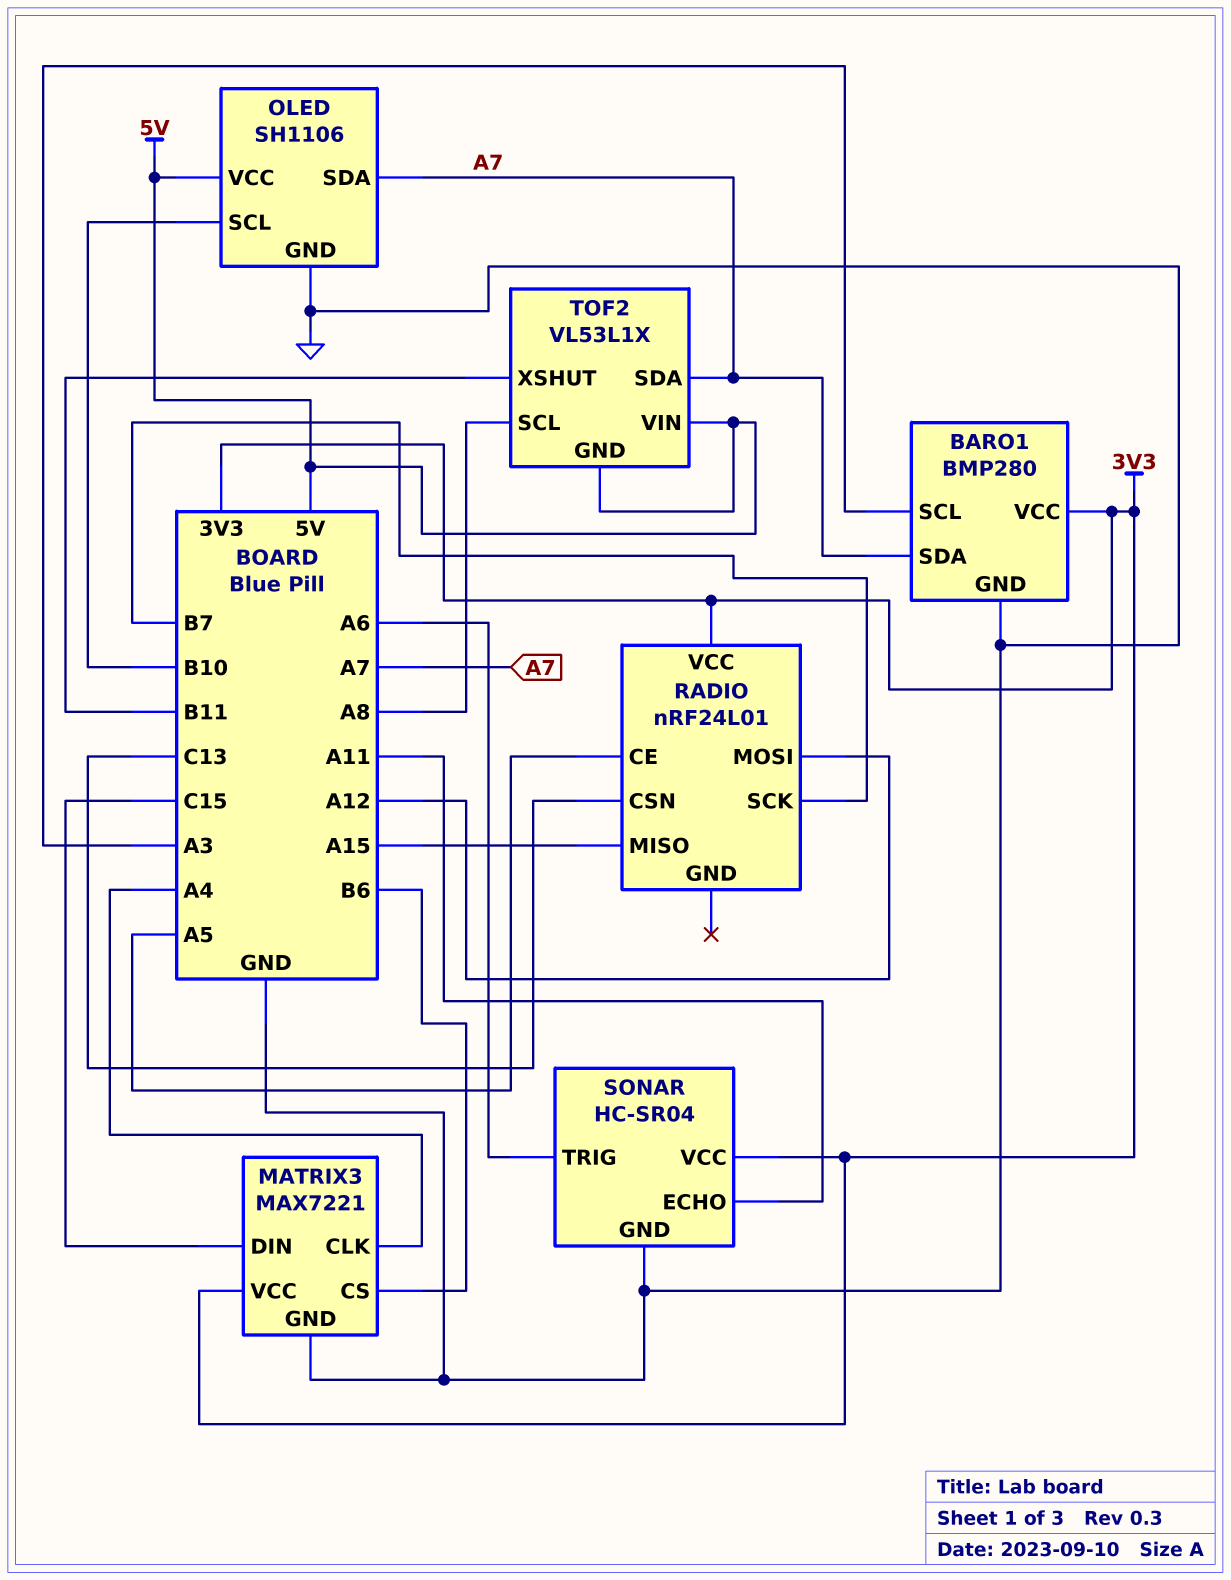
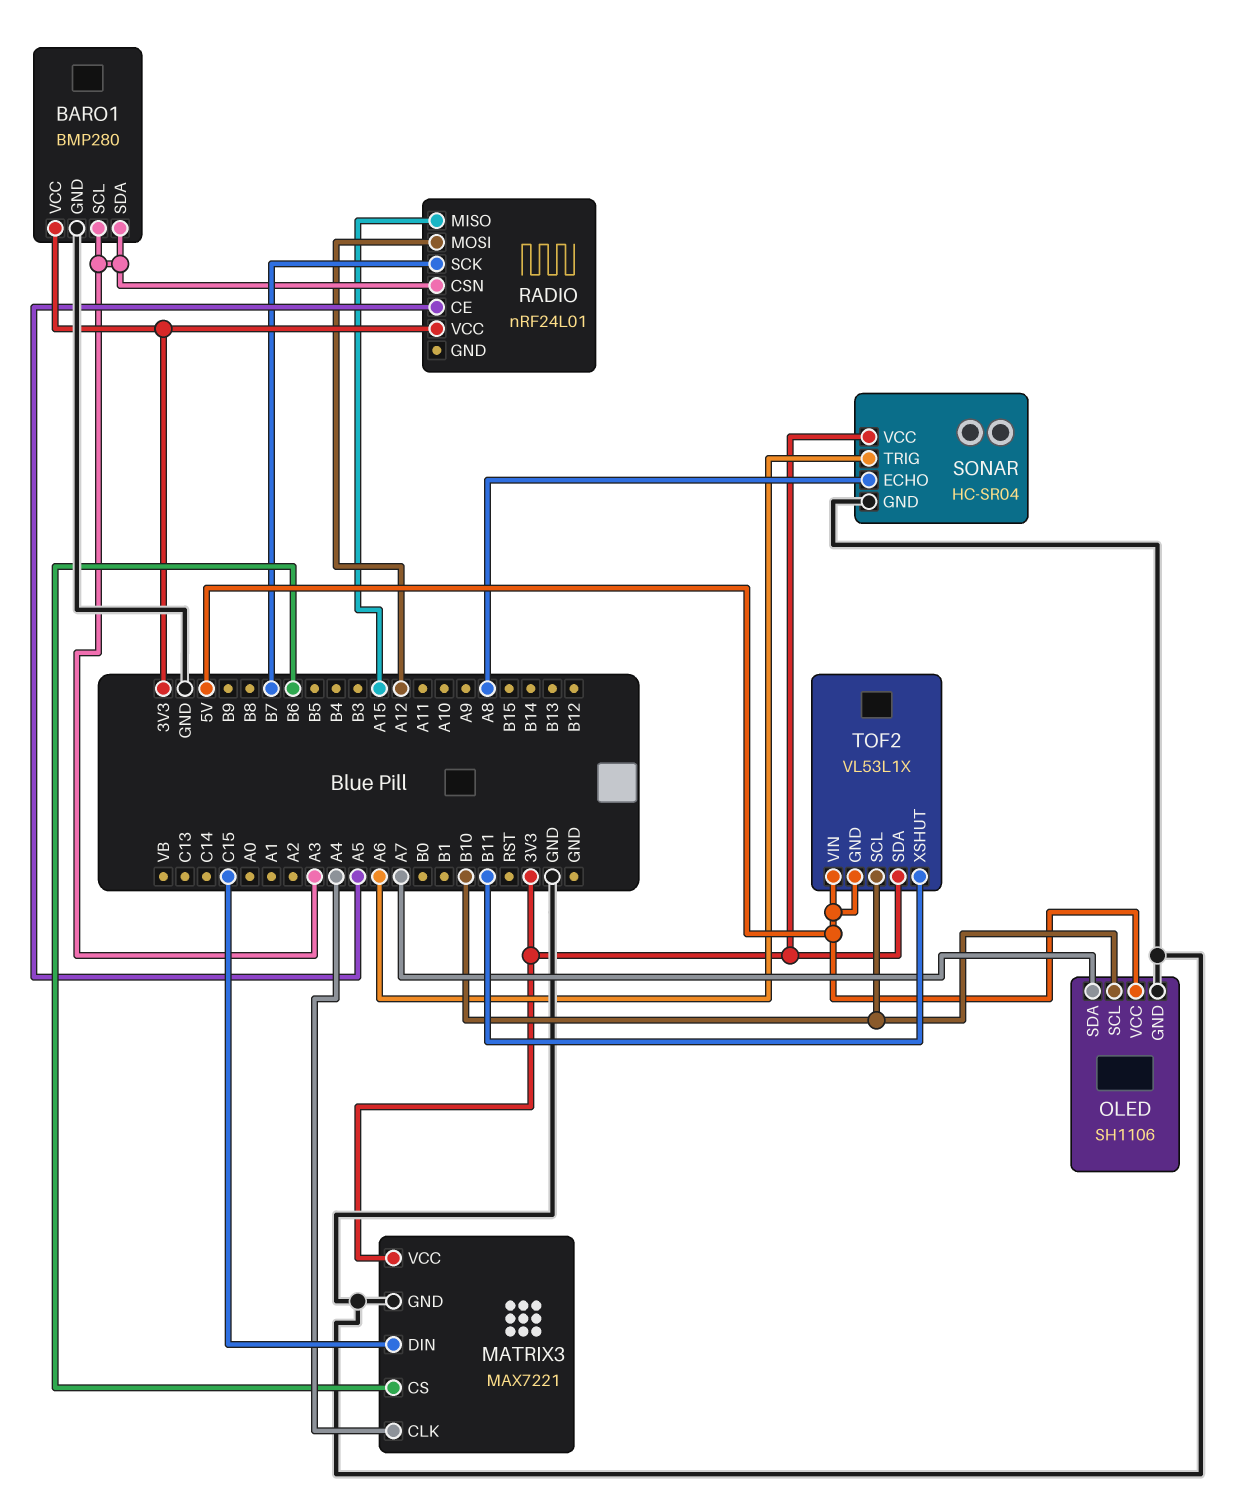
BARO1 pin SDA: A7 -> A3
RADIO pin CSN: C13 -> A3
SONAR pin ECHO: A11 -> A8
TOF2 pin SCL: A8 -> B10
TOF2 pin SDA: A7 -> 3V3

